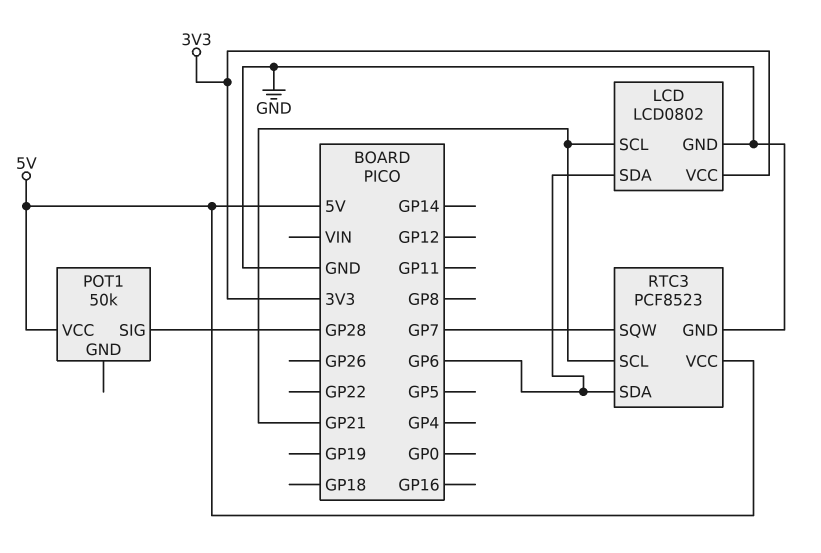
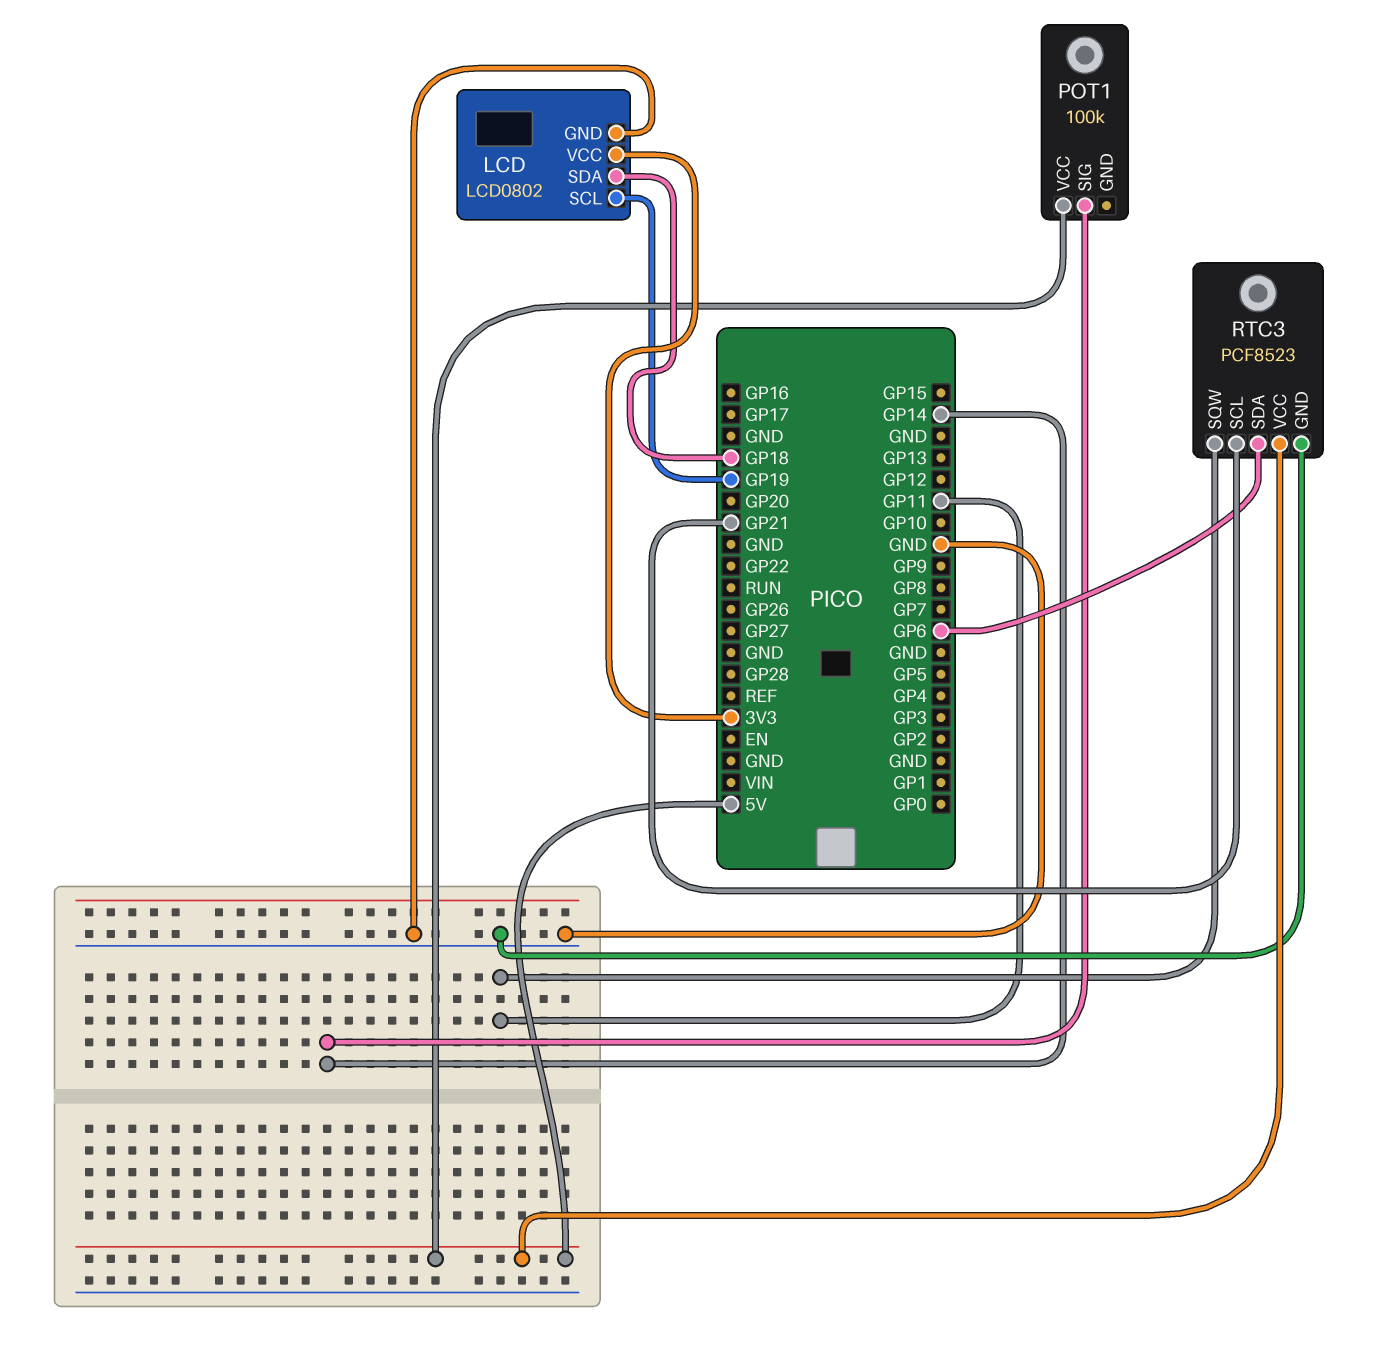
LCD pin SCL: GP21 -> GP19
LCD pin SDA: GP6 -> GP18
POT1: 50k -> 100k
POT1 pin SIG: GP28 -> GP14
RTC3 pin SQW: GP7 -> GP11

